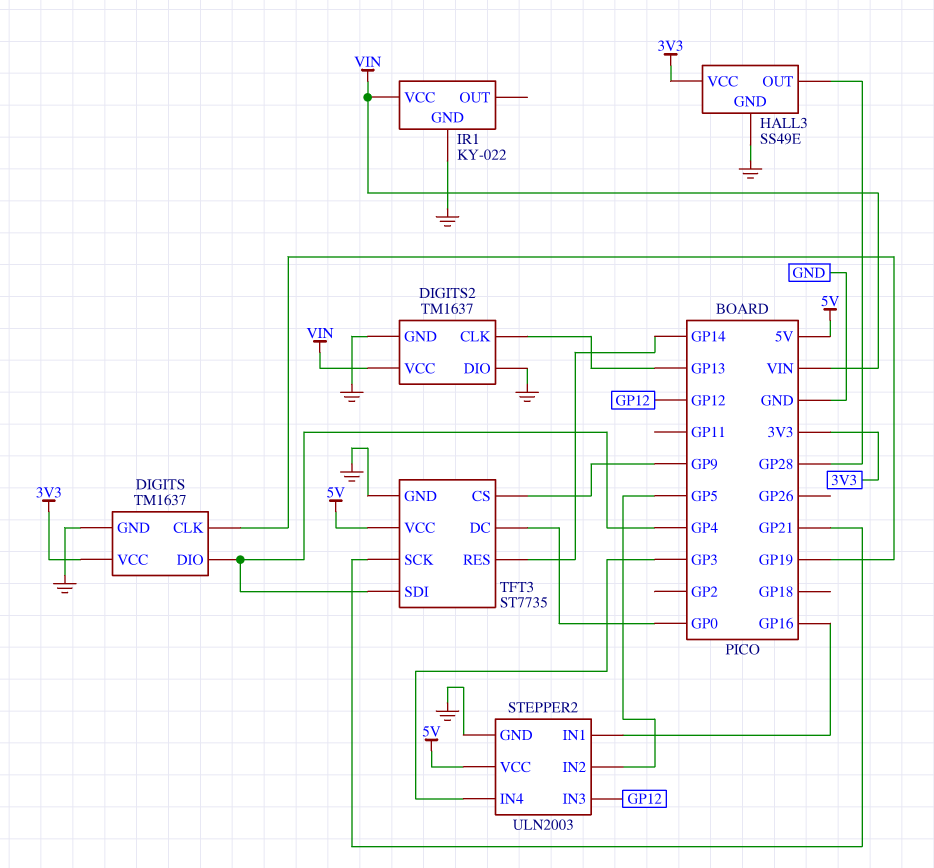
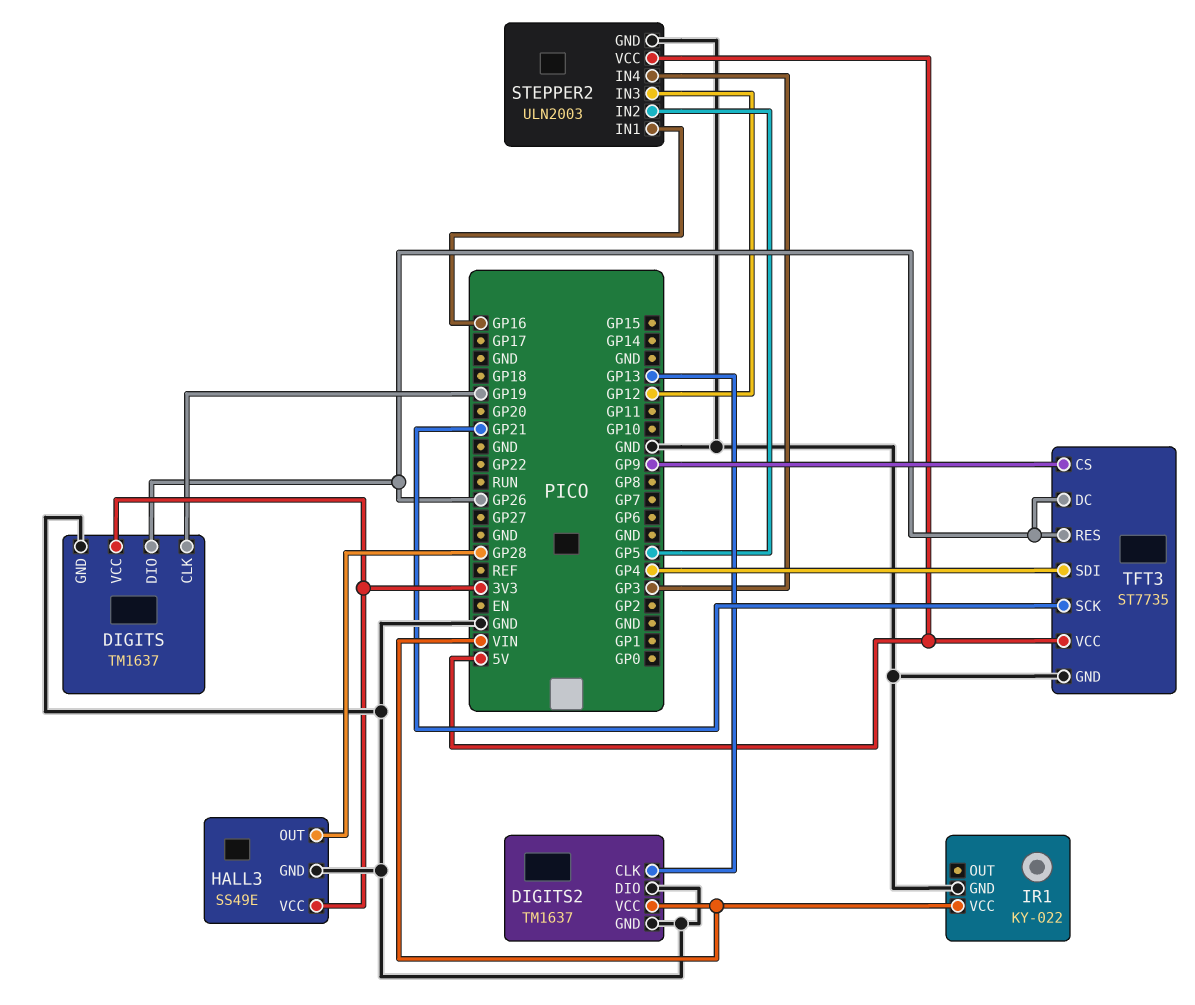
DIGITS pin DIO: GP4 -> GP26
TFT3 pin DC: GP0 -> GP26
TFT3 pin RES: GP14 -> GP26

